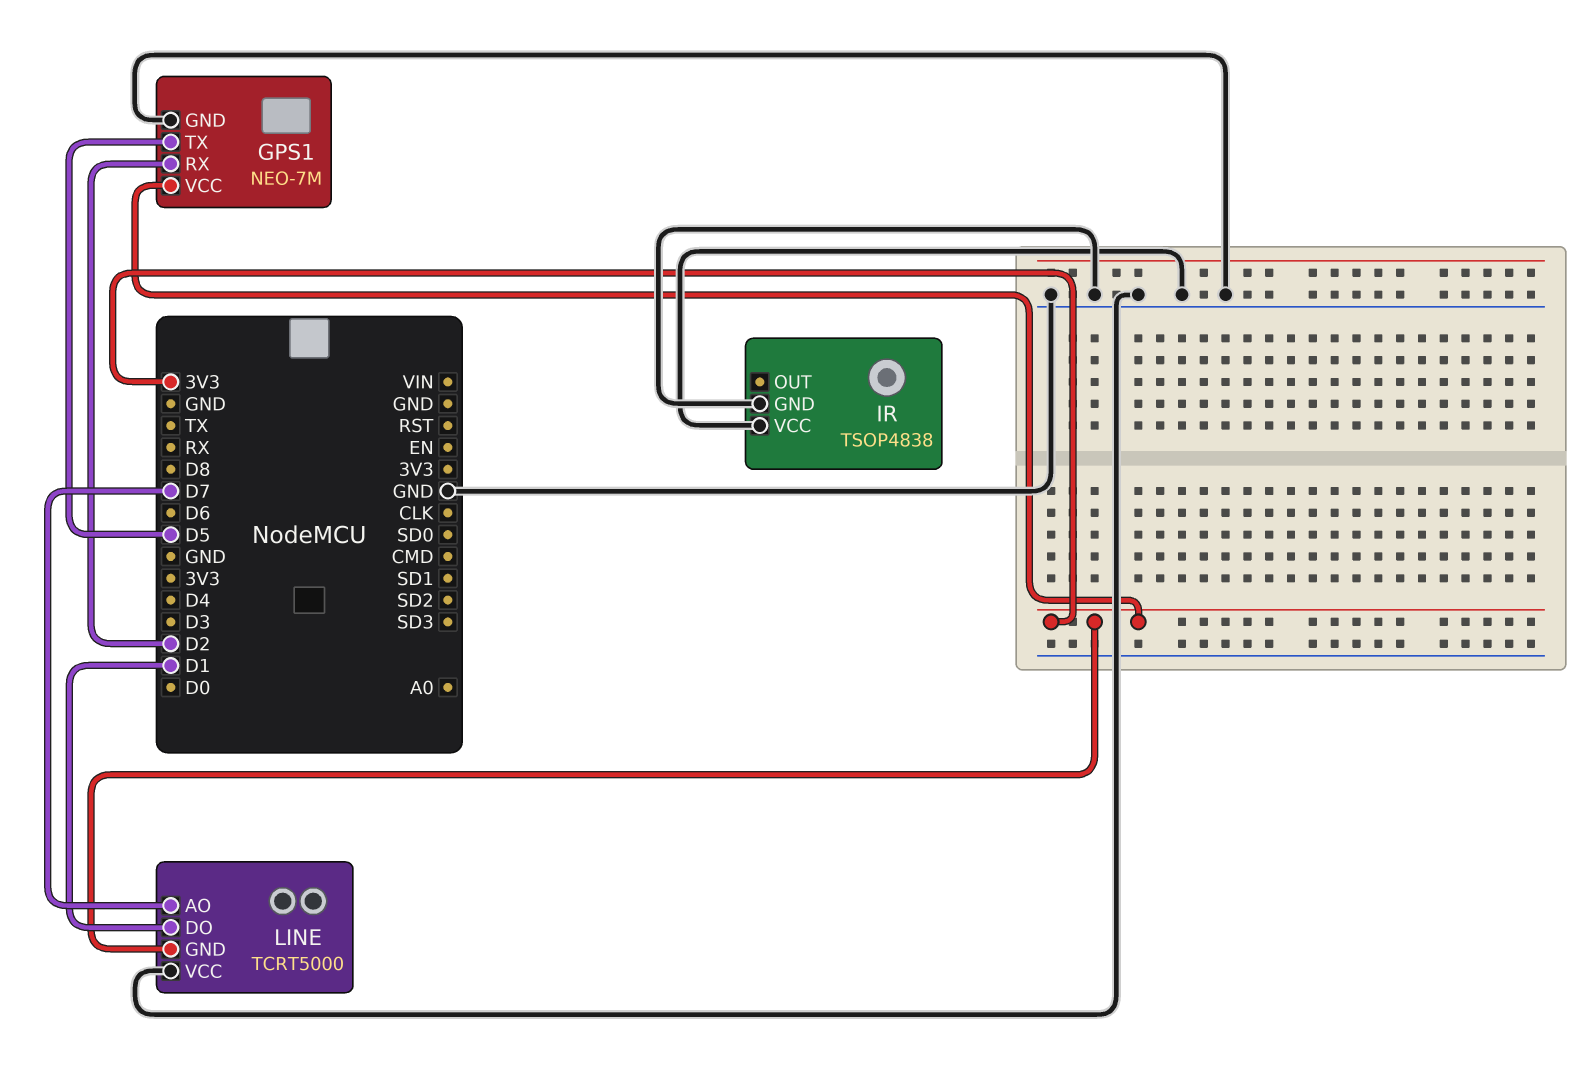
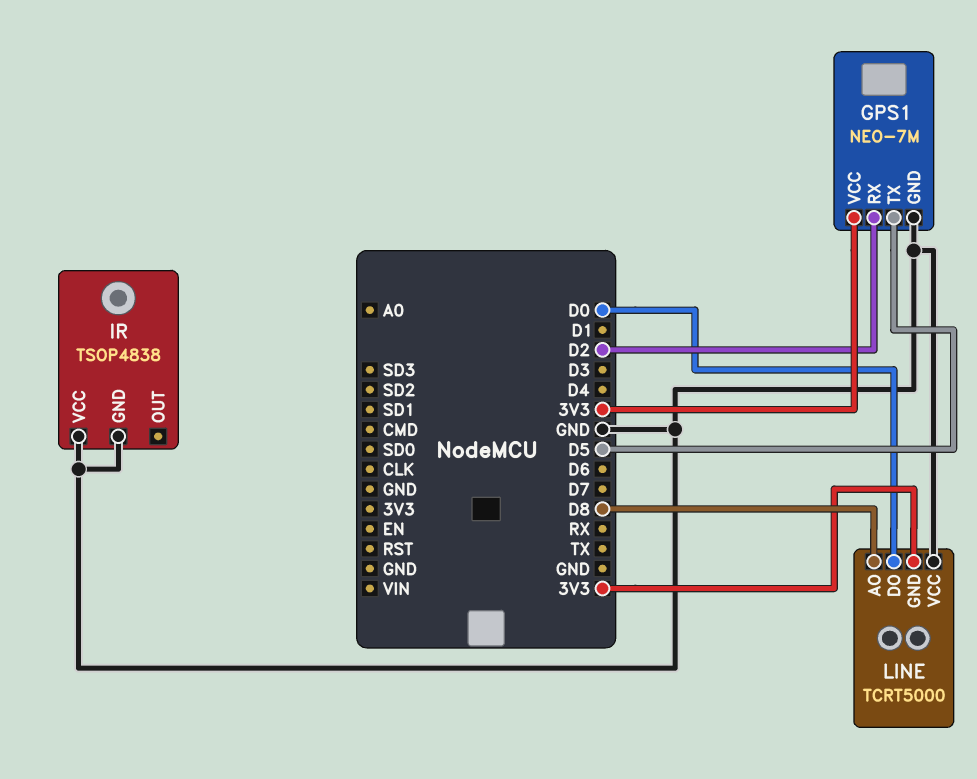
LINE pin AO: D7 -> D8
LINE pin DO: D1 -> D0

